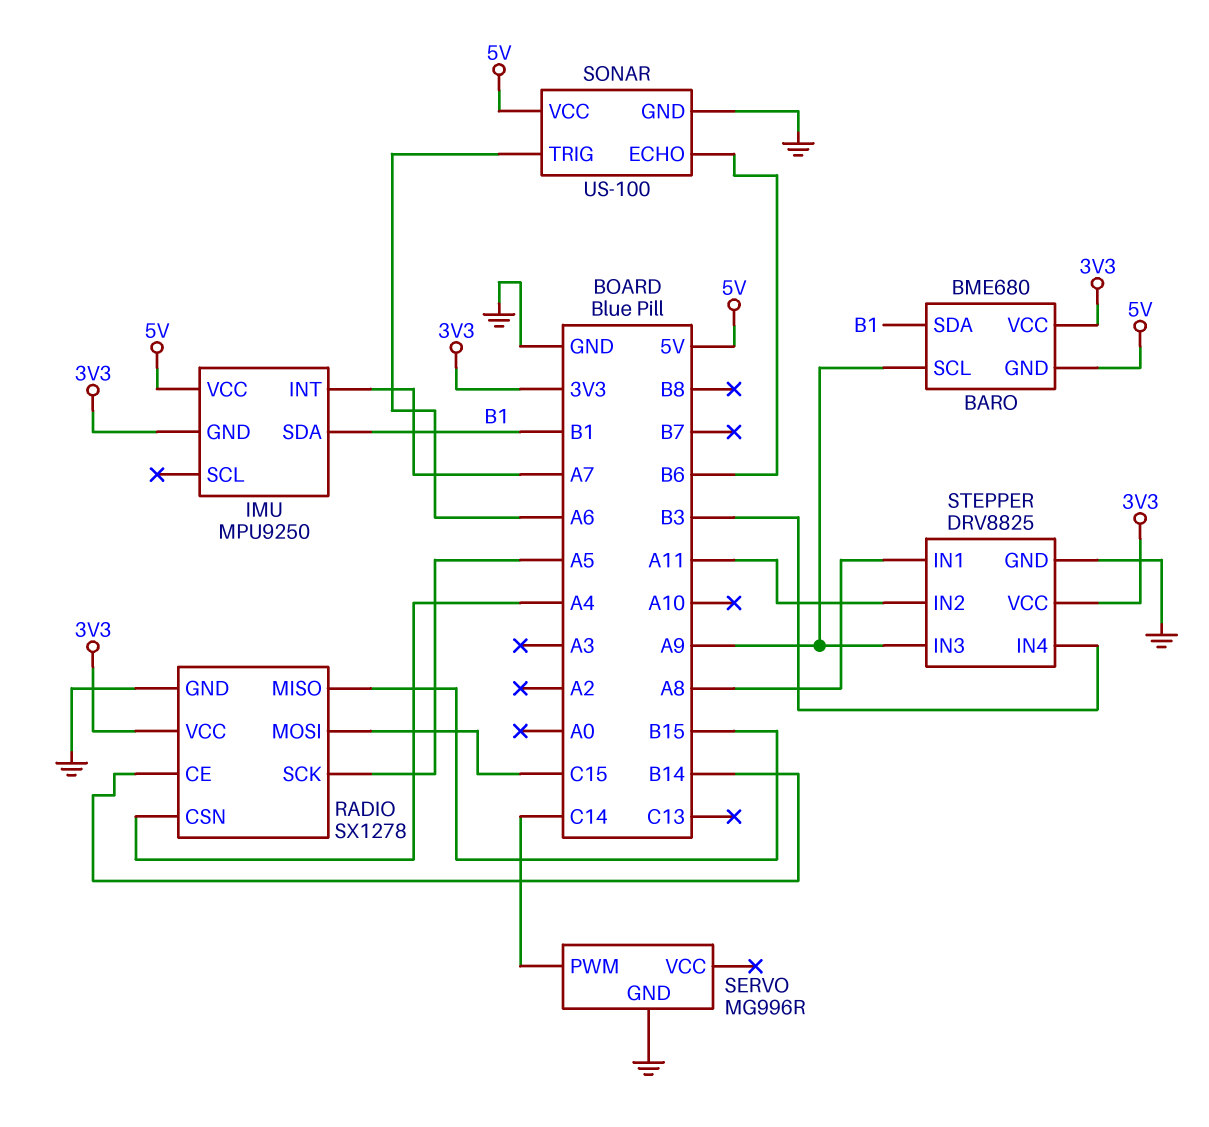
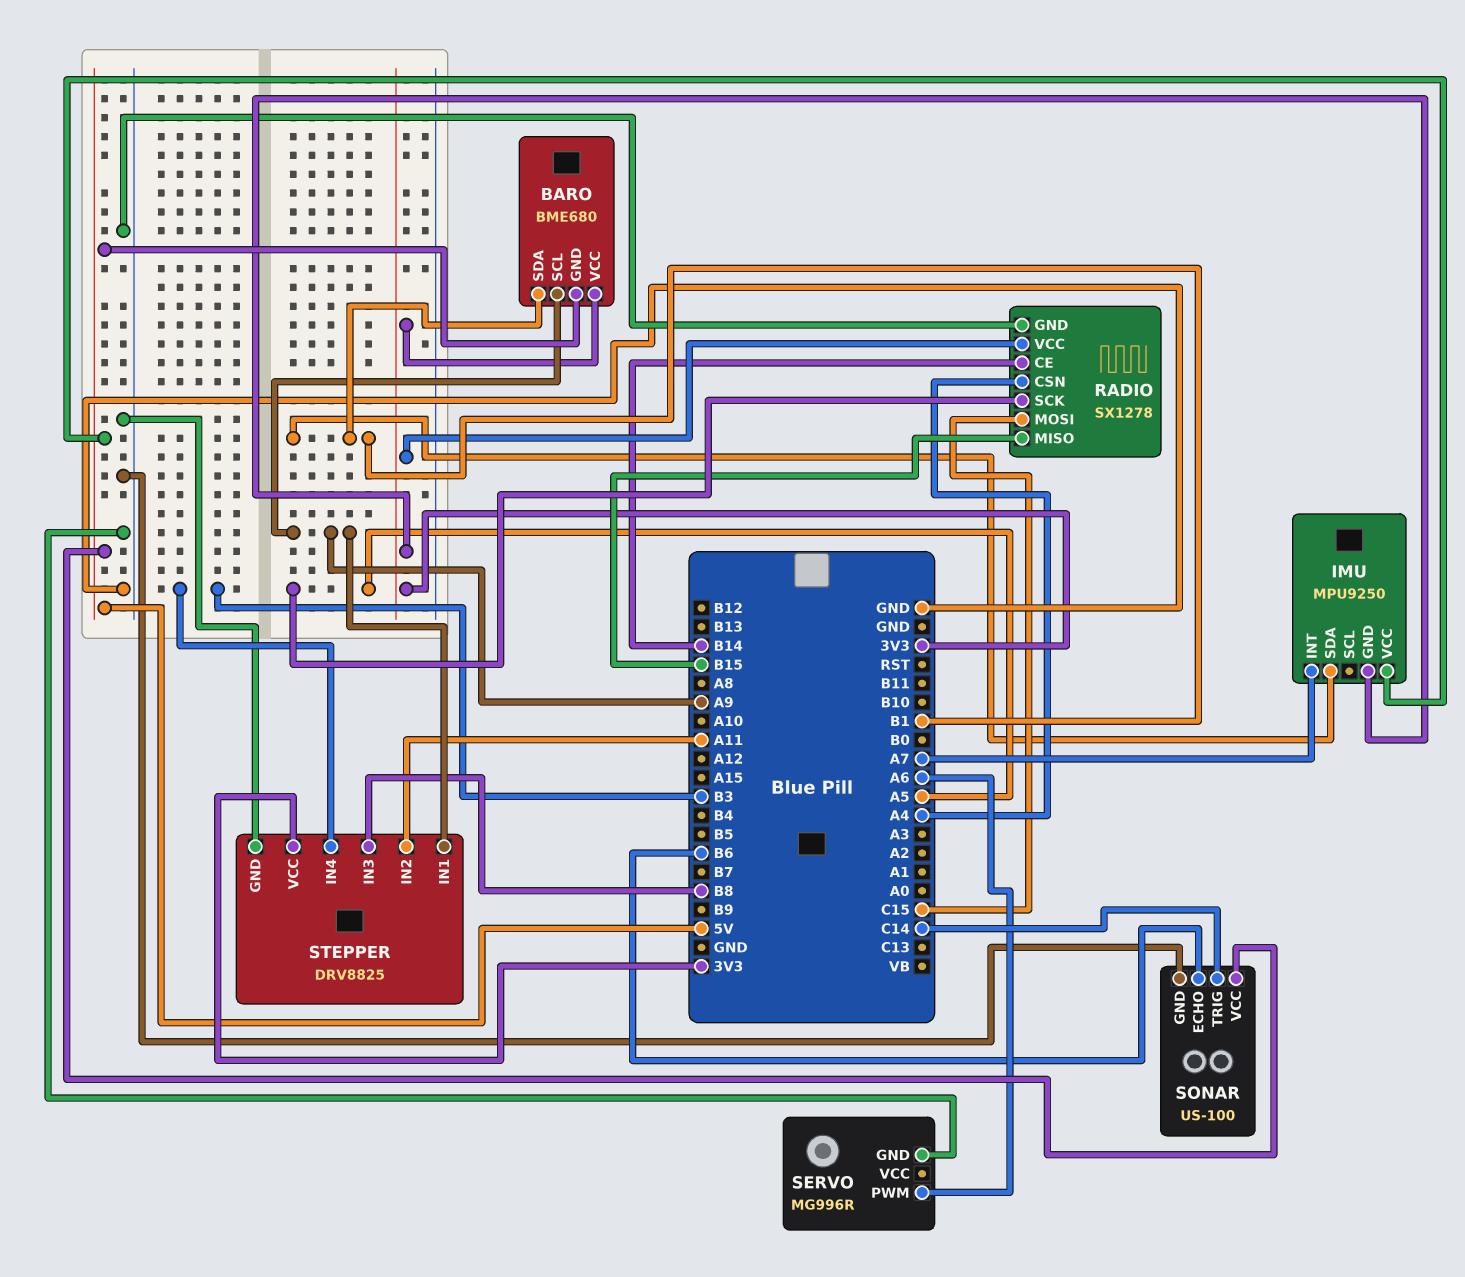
SERVO pin PWM: C14 -> A6
SONAR pin TRIG: A6 -> C14
STEPPER pin IN1: A8 -> A9
STEPPER pin IN3: A9 -> B8

